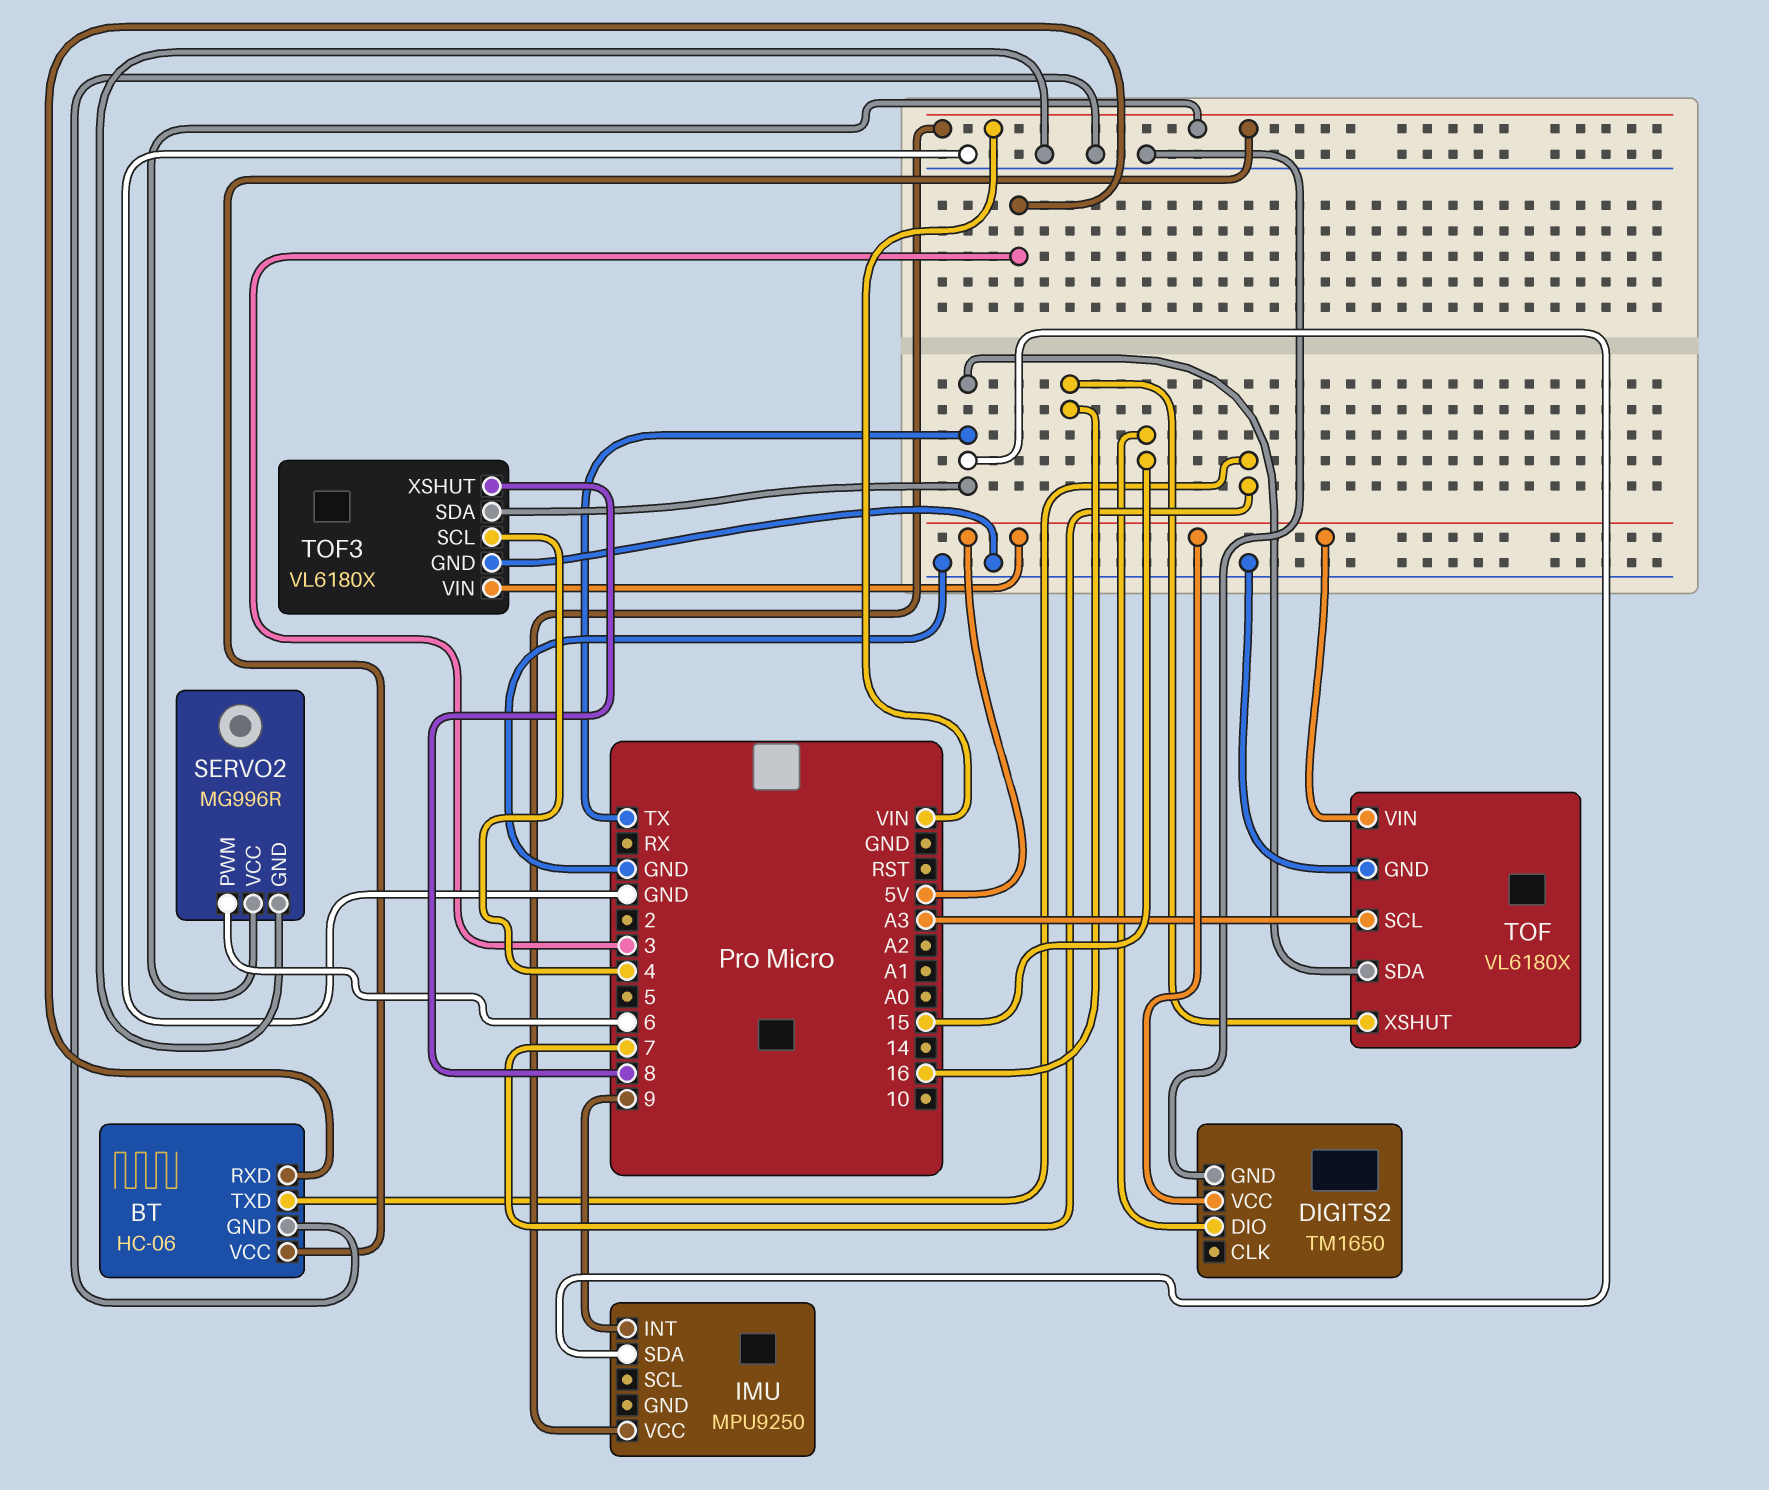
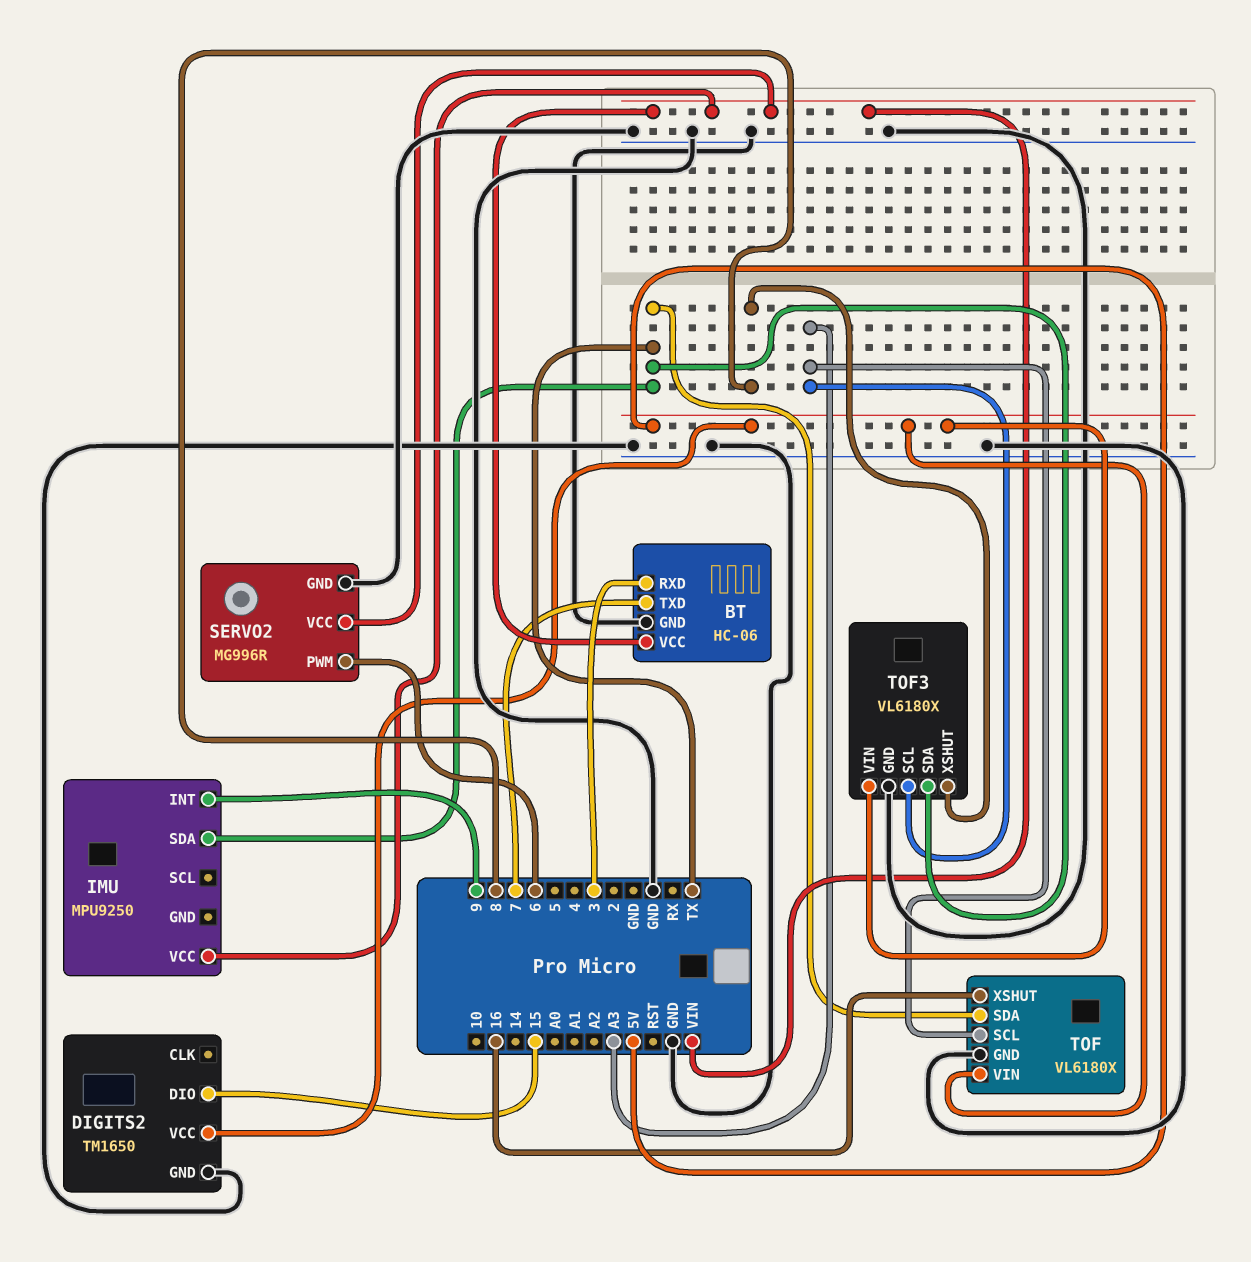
TOF3 pin SCL: 4 -> A3

